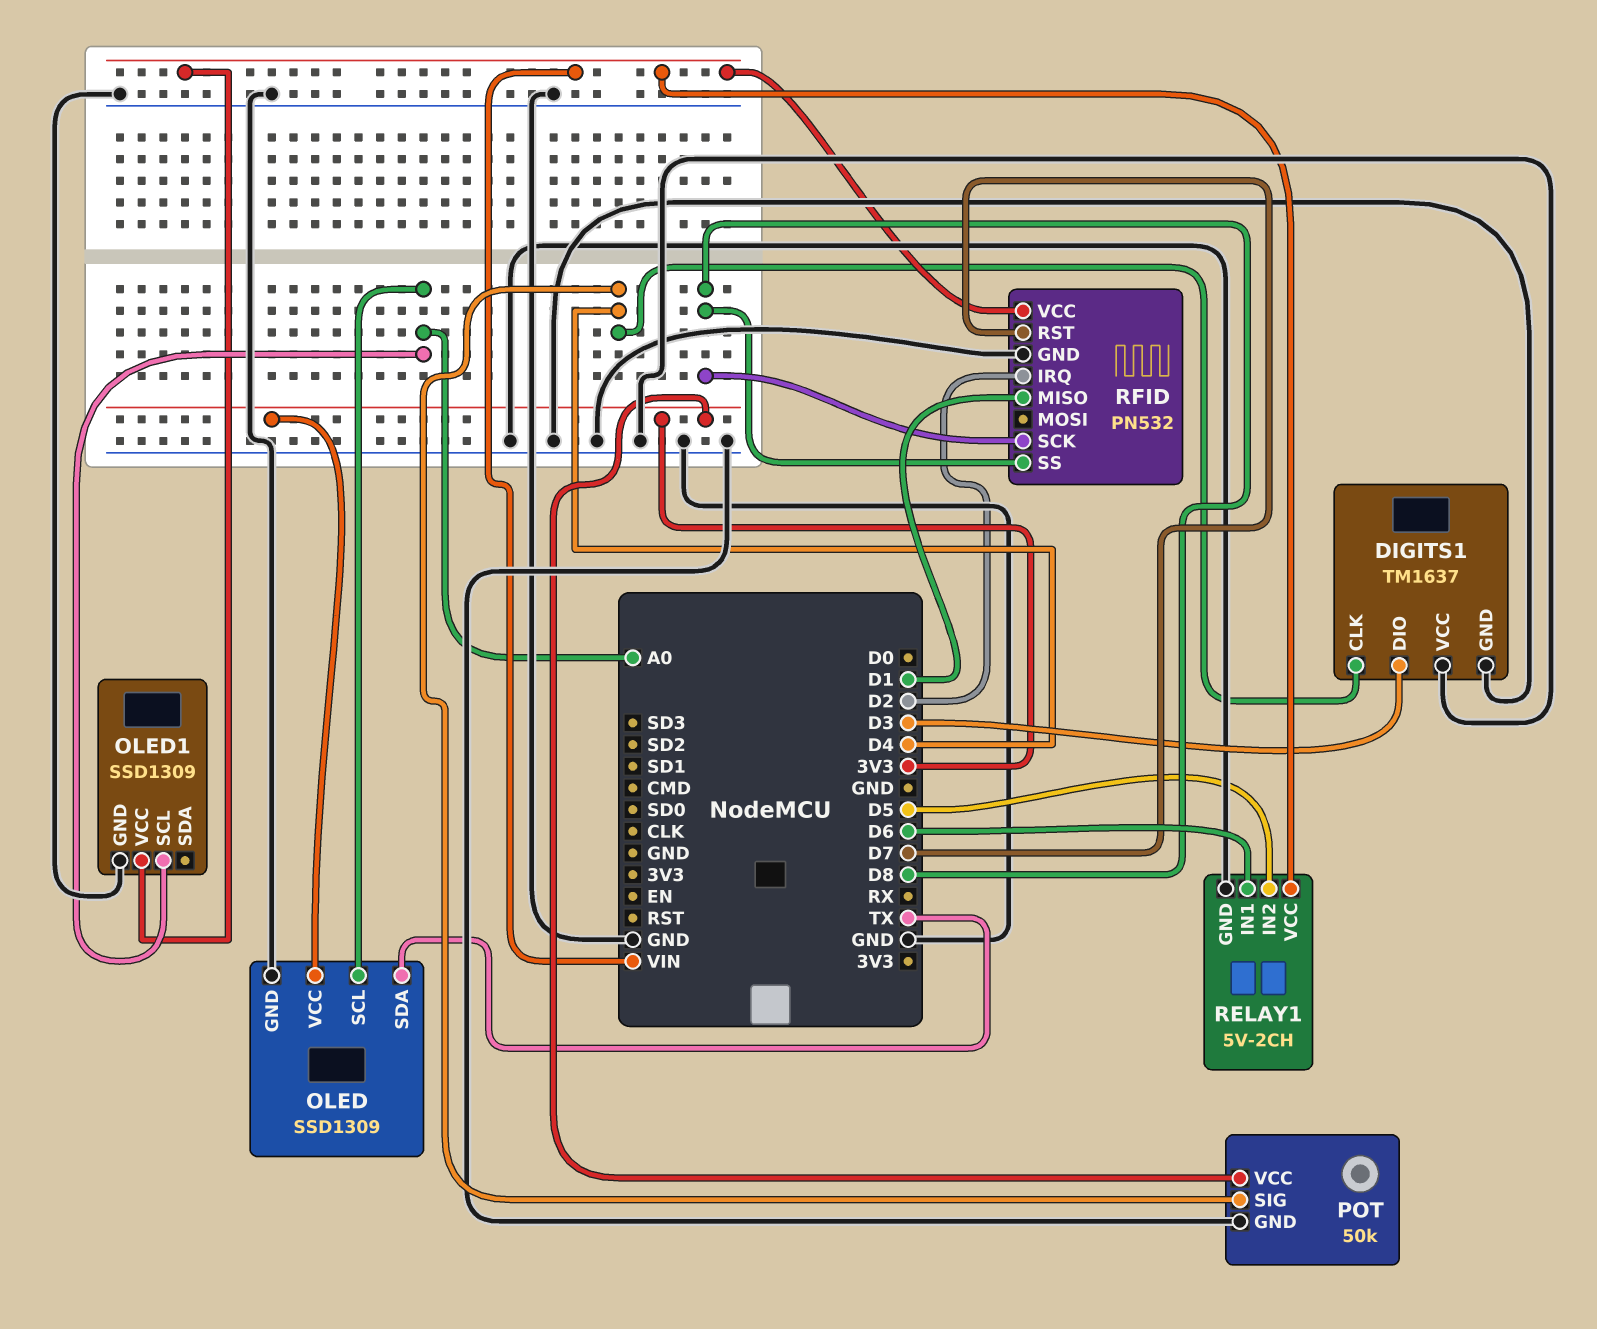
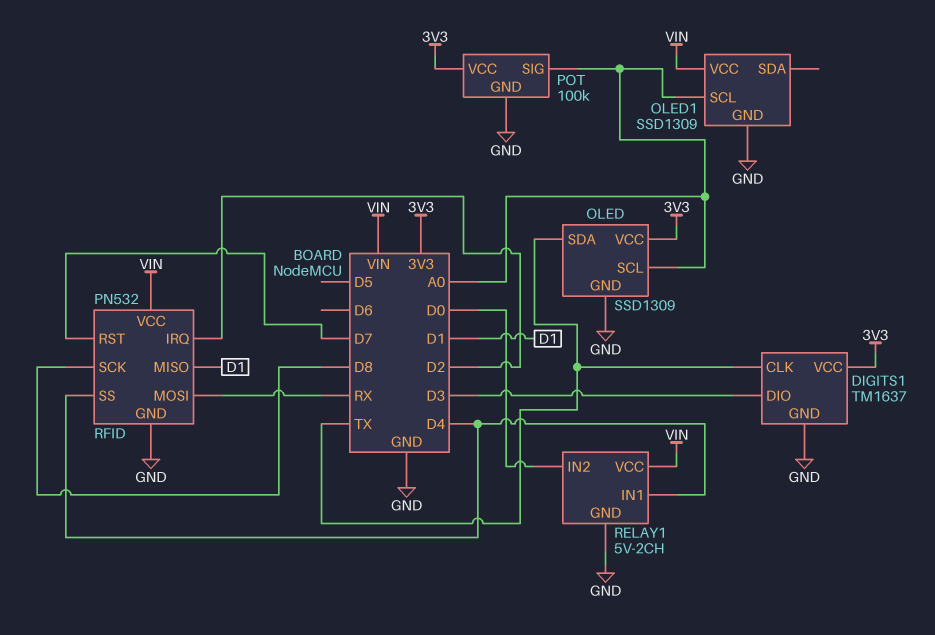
DIGITS1 pin CLK: D4 -> TX
DIGITS1 pin VCC: GND -> 3V3
POT: 50k -> 100k
POT pin SIG: D4 -> A0
RELAY1 pin IN1: D6 -> D4
RELAY1 pin IN2: D5 -> D0
RFID pin MOSI: none -> RX
RFID pin SS: D8 -> D4

